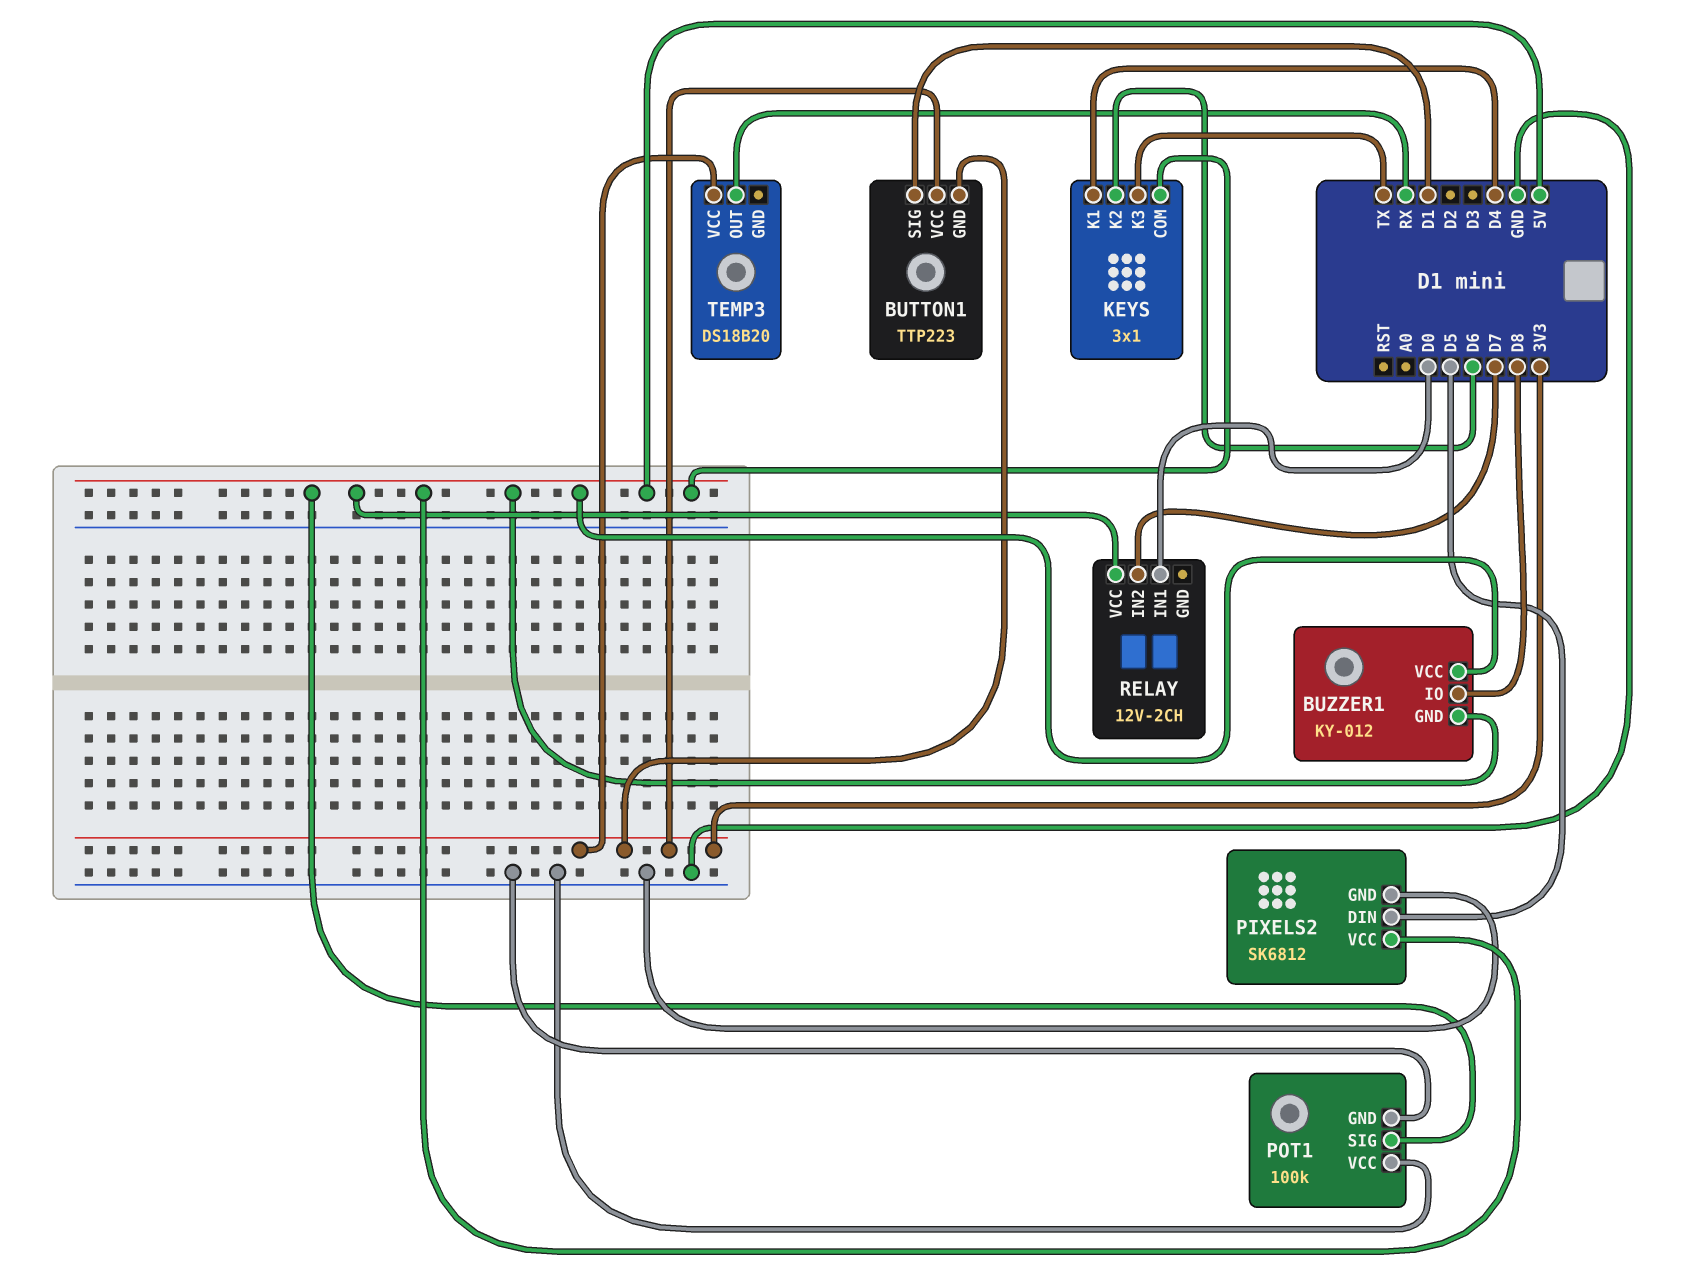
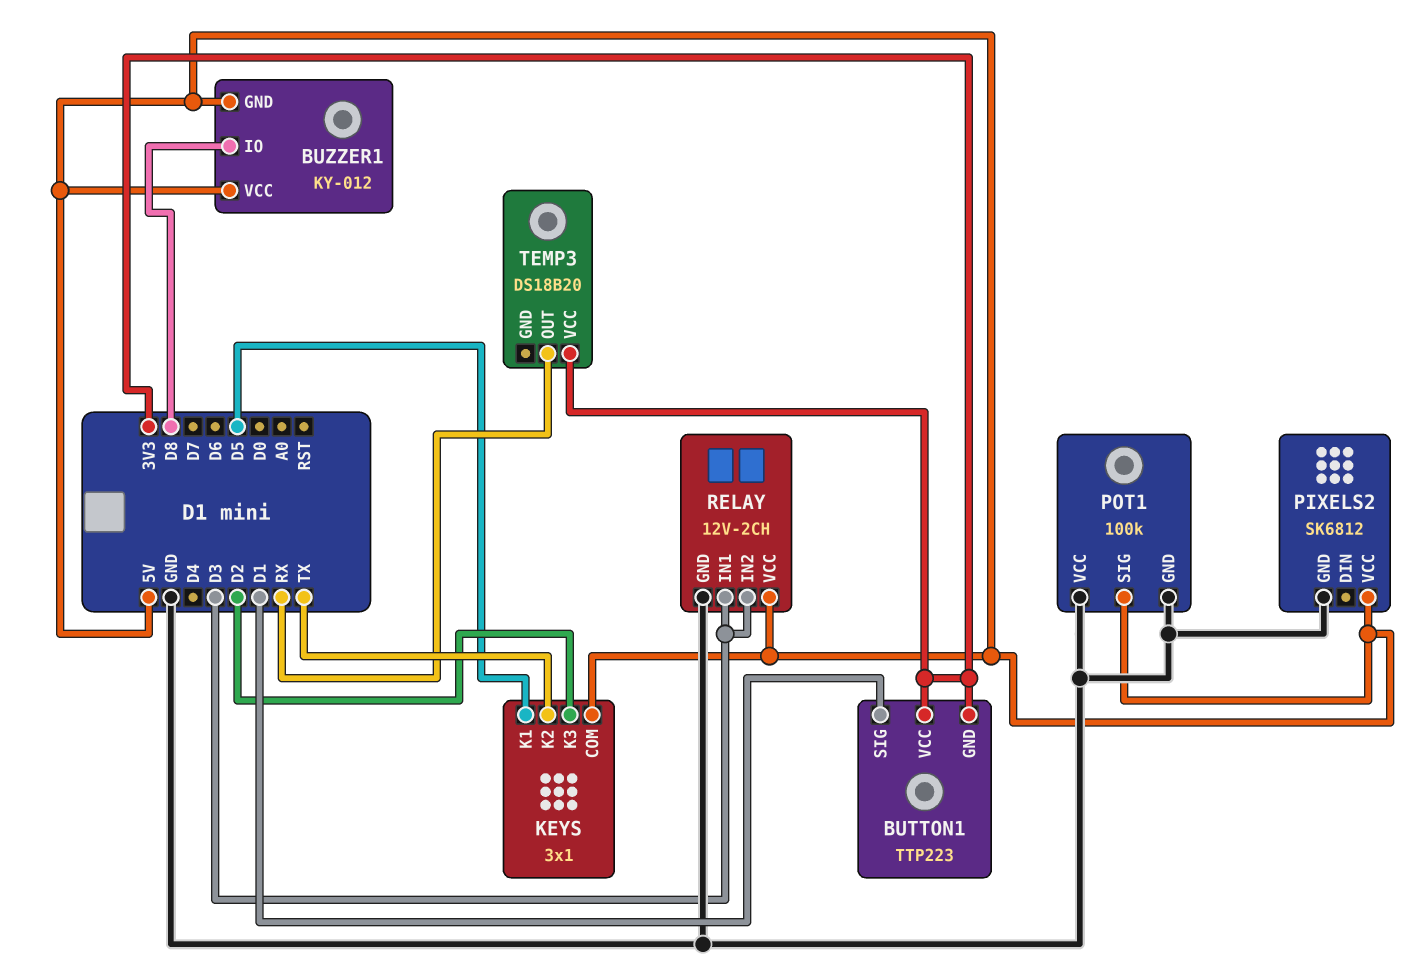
KEYS pin K1: D4 -> D5
KEYS pin K2: D6 -> TX
KEYS pin K3: TX -> D2
PIXELS2 pin DIN: D5 -> none
RELAY pin GND: none -> GND
RELAY pin IN1: D0 -> D3
RELAY pin IN2: D7 -> D3

